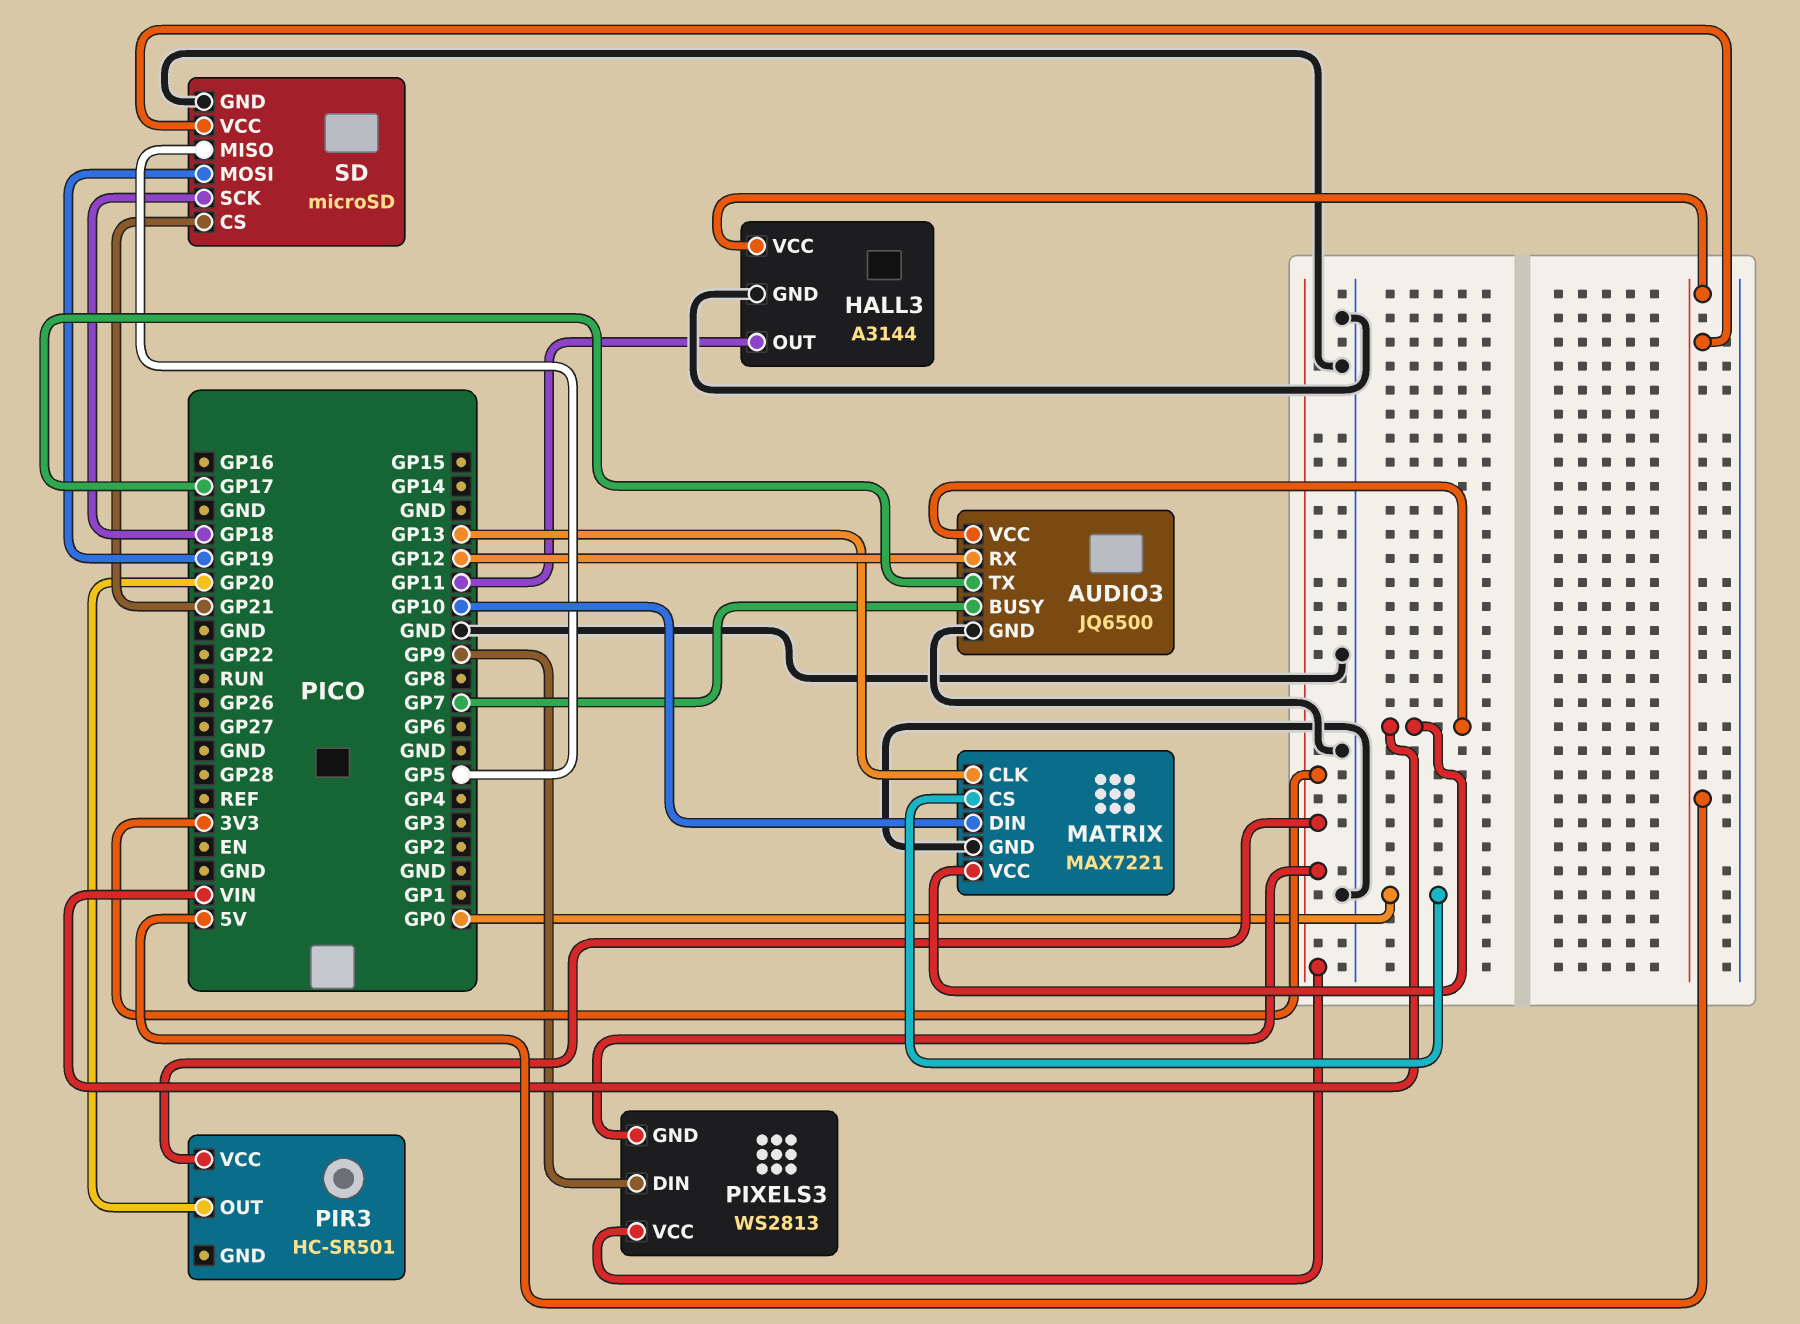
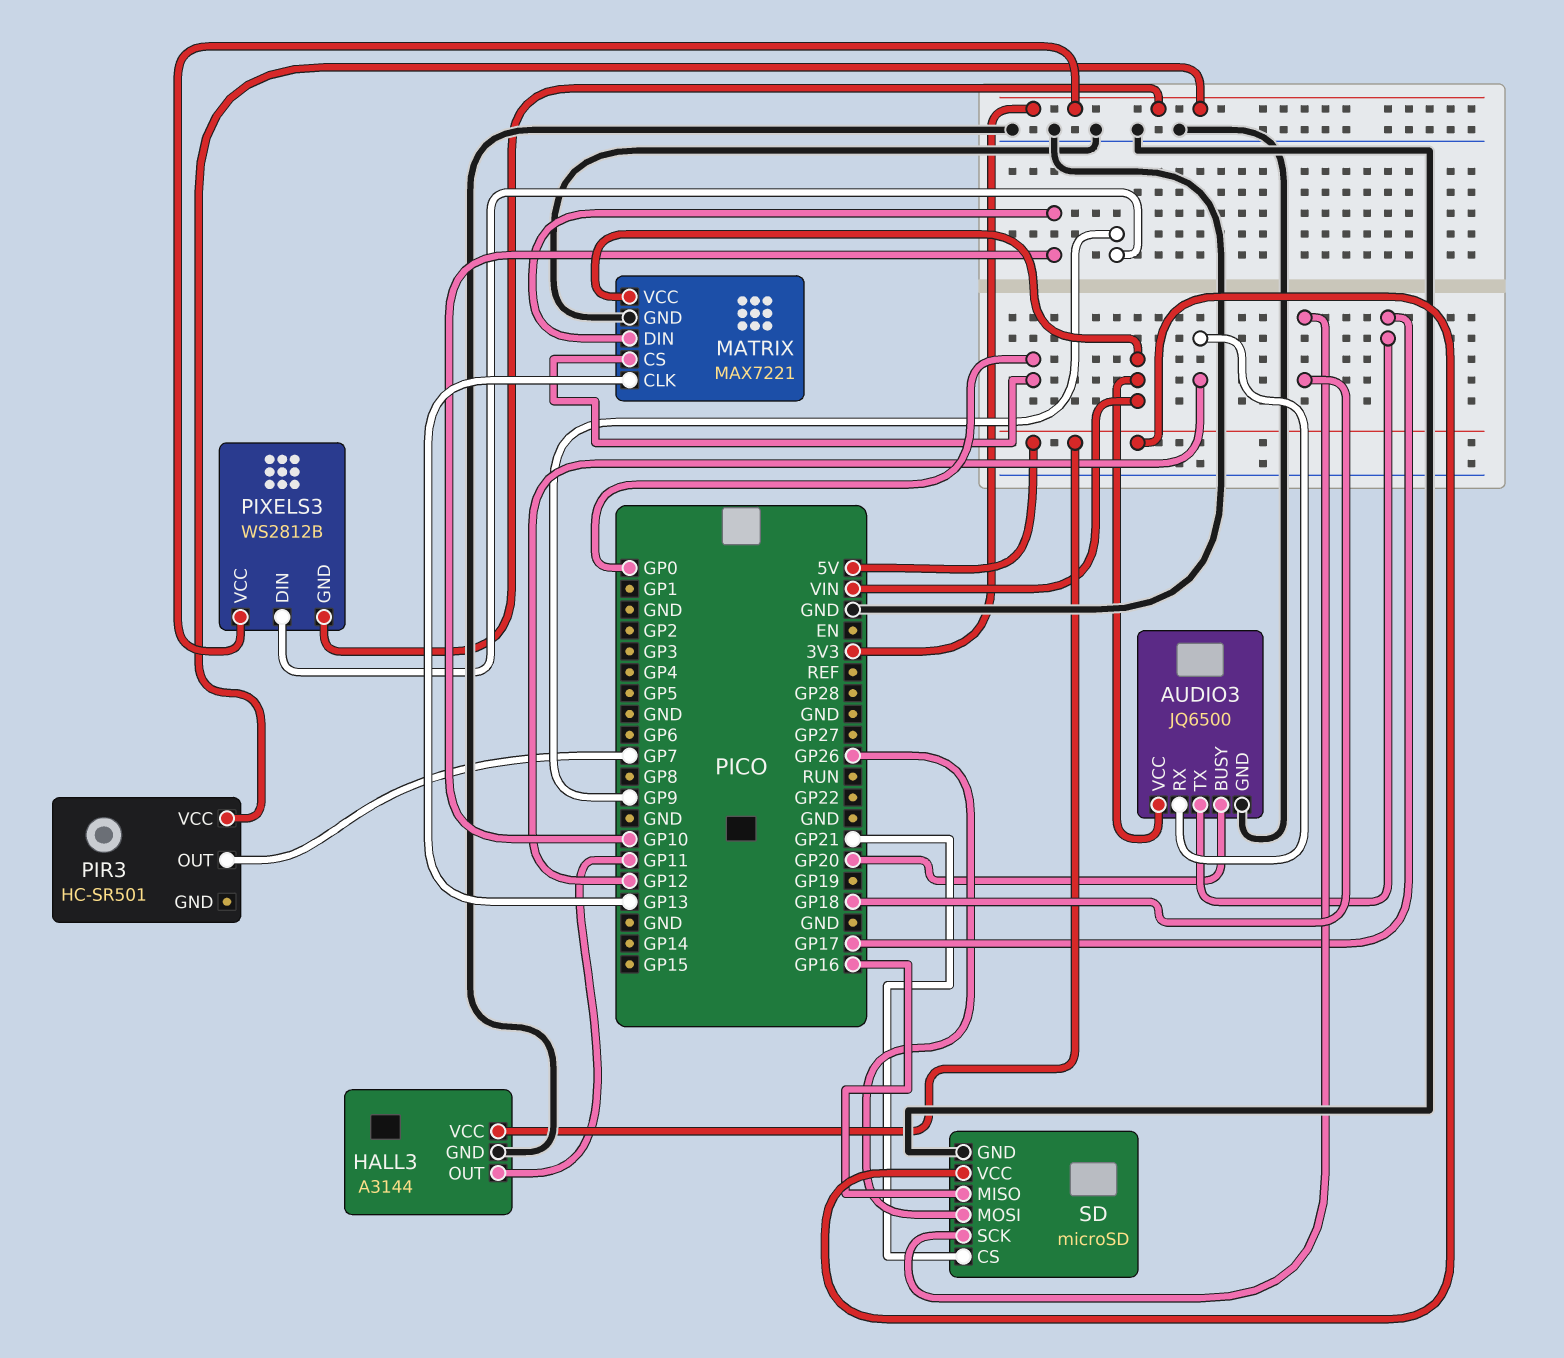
AUDIO3 pin BUSY: GP7 -> GP20
PIR3 pin OUT: GP20 -> GP7
PIXELS3: WS2813 -> WS2812B
SD pin MISO: GP5 -> GP16
SD pin MOSI: GP19 -> GP26

